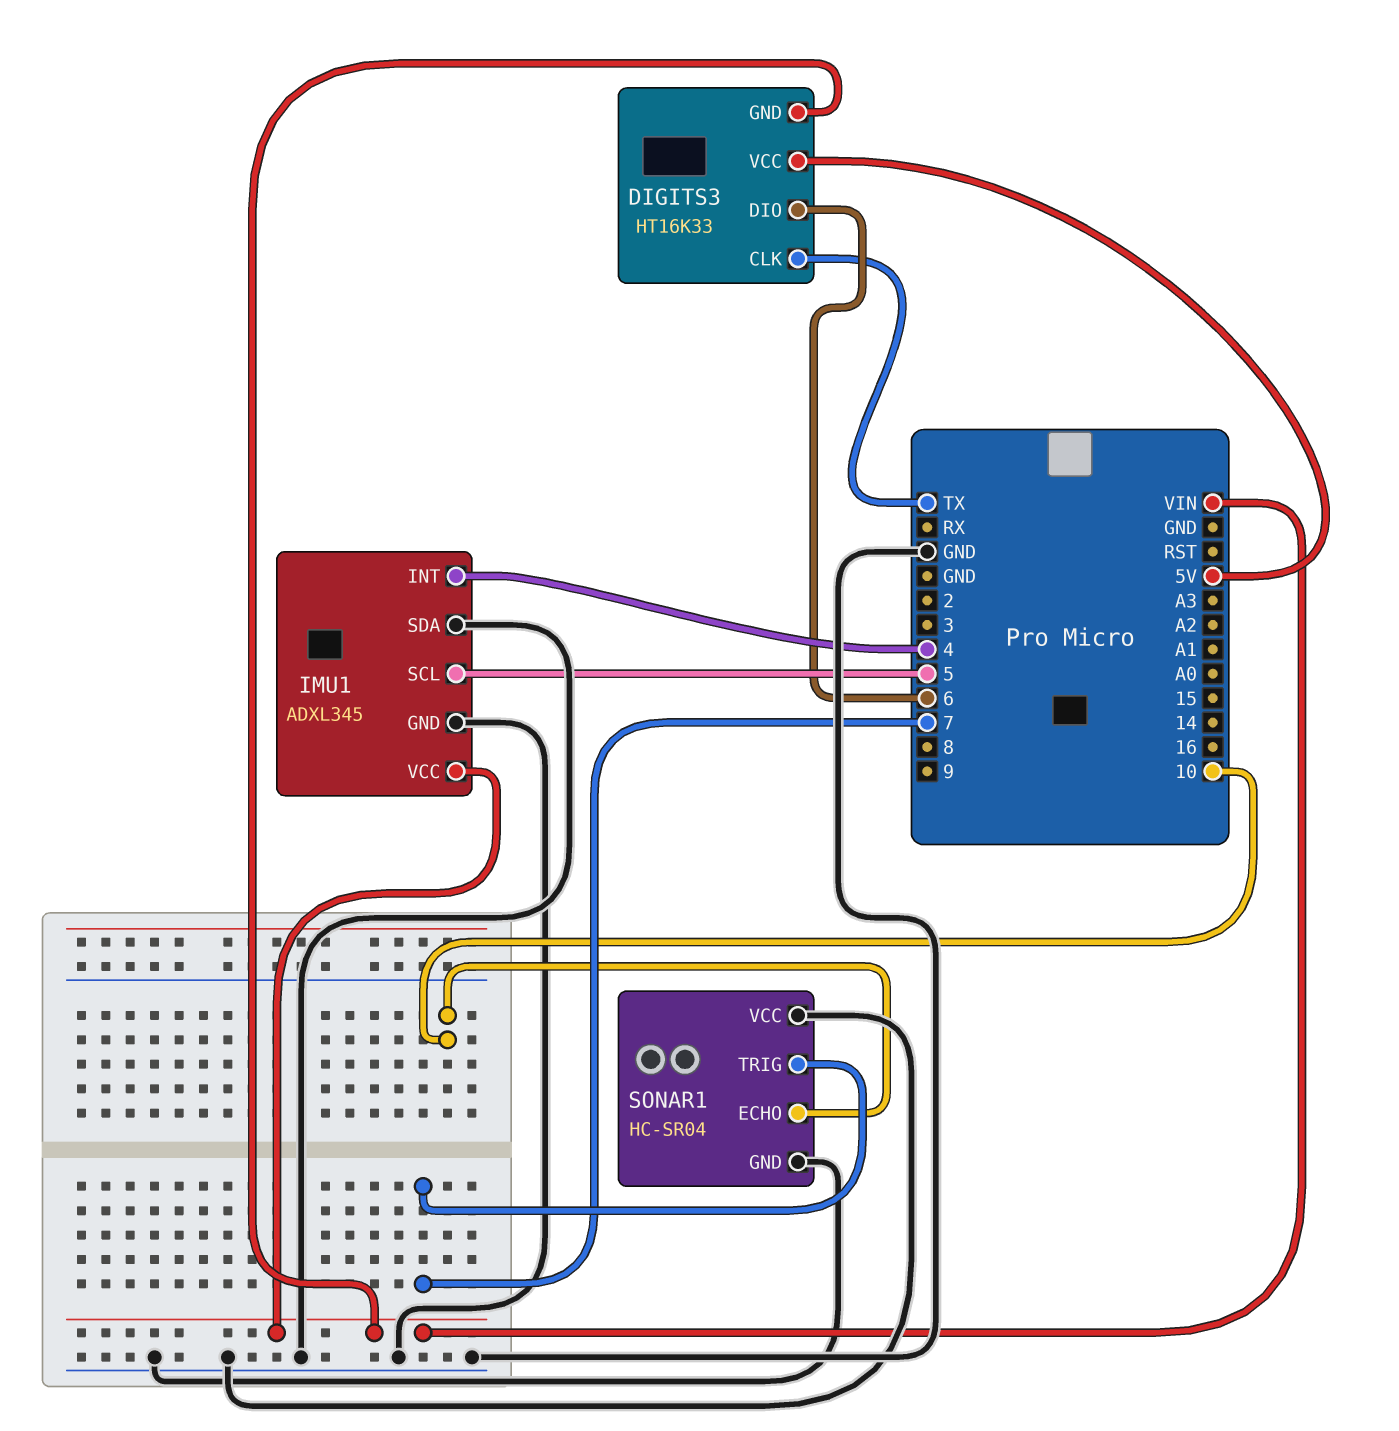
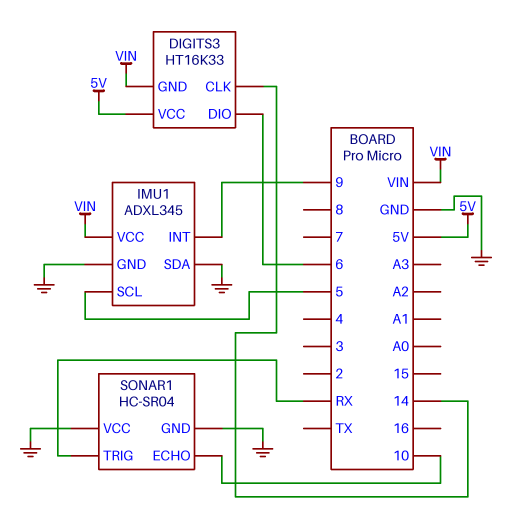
DIGITS3 pin CLK: TX -> 14
IMU1 pin INT: 4 -> 9
SONAR1 pin TRIG: 7 -> RX

